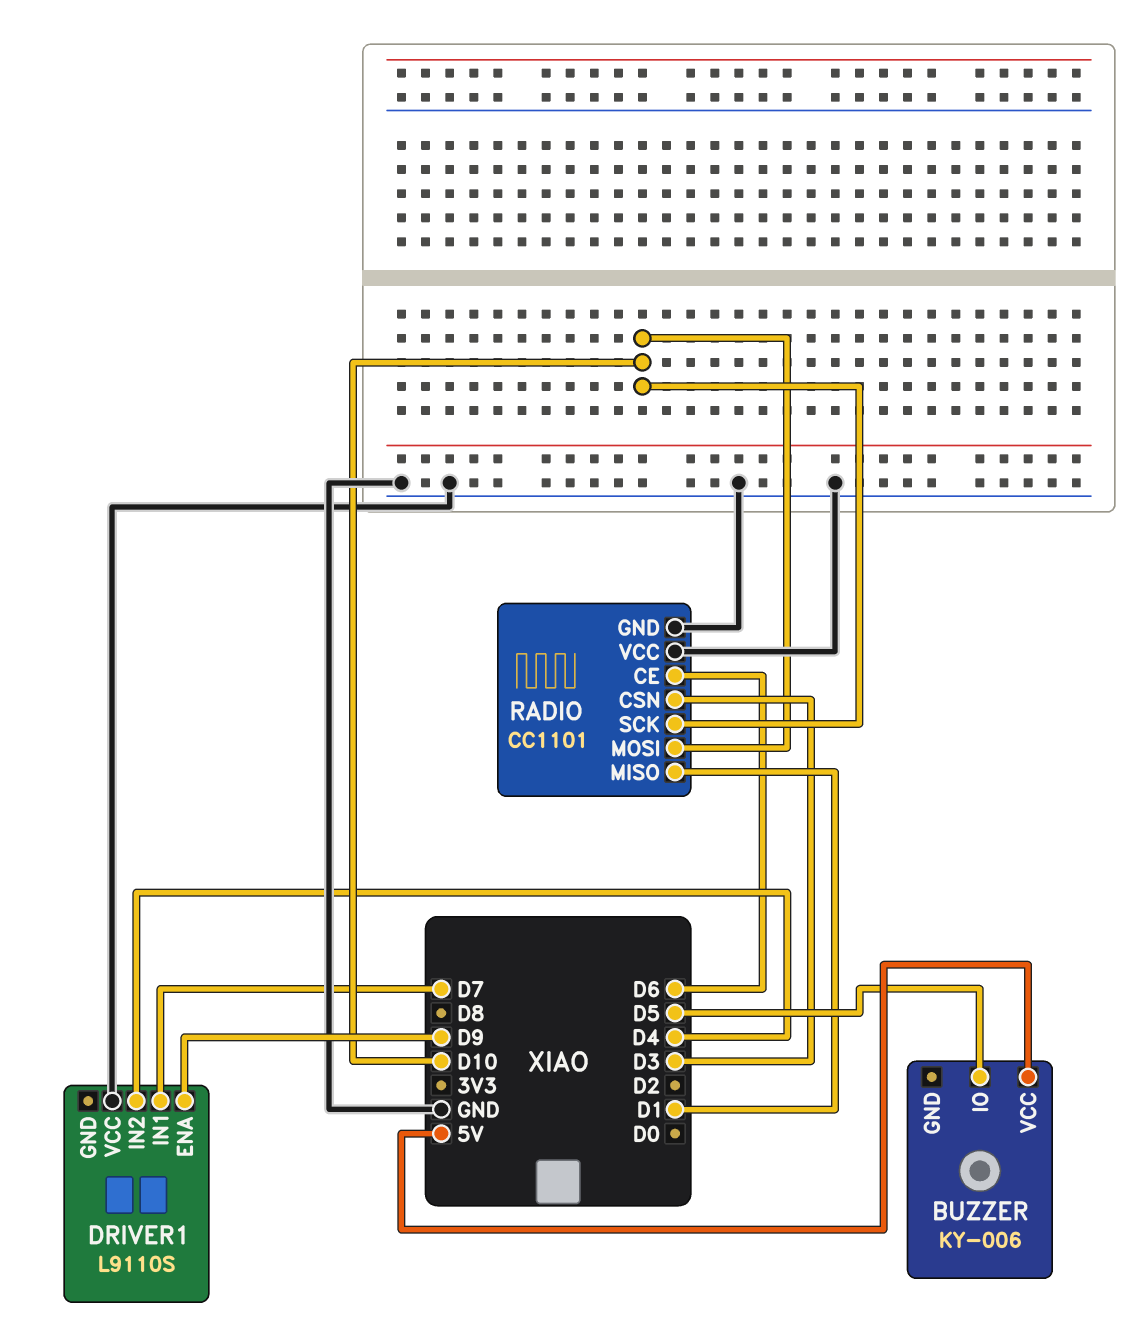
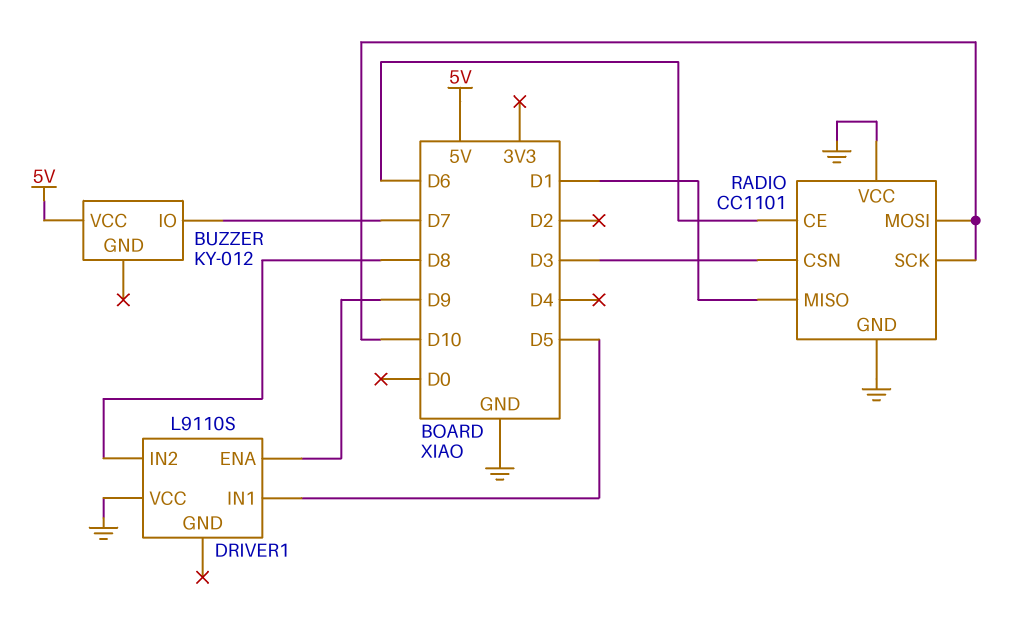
BUZZER: KY-006 -> KY-012
BUZZER pin IO: D5 -> D7
DRIVER1 pin IN1: D7 -> D5
DRIVER1 pin IN2: D4 -> D8

